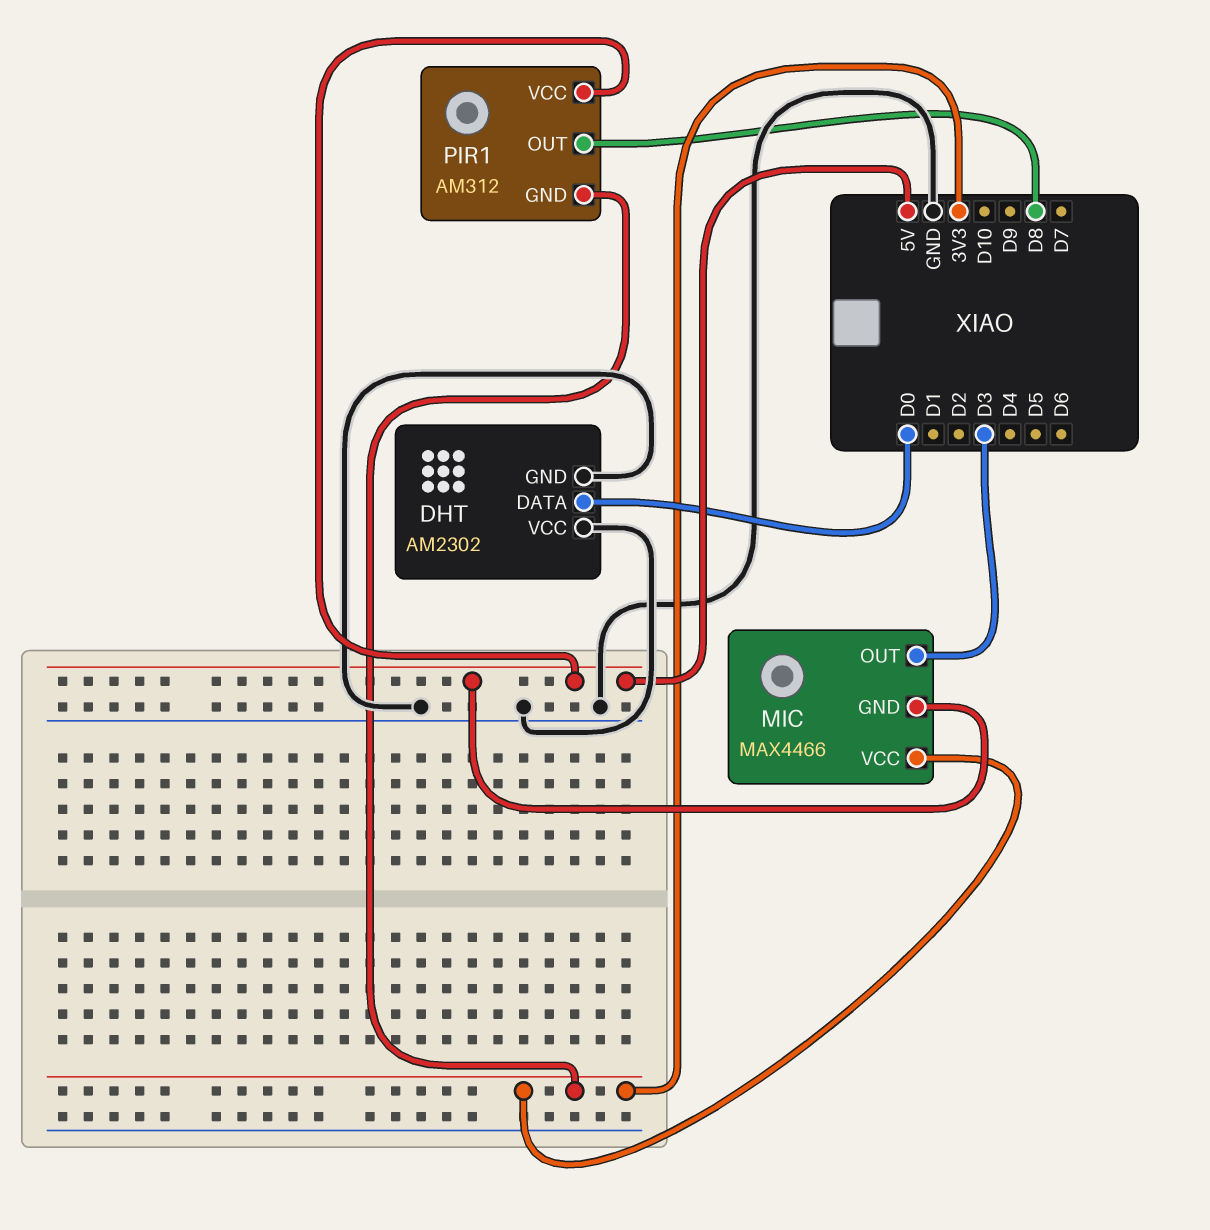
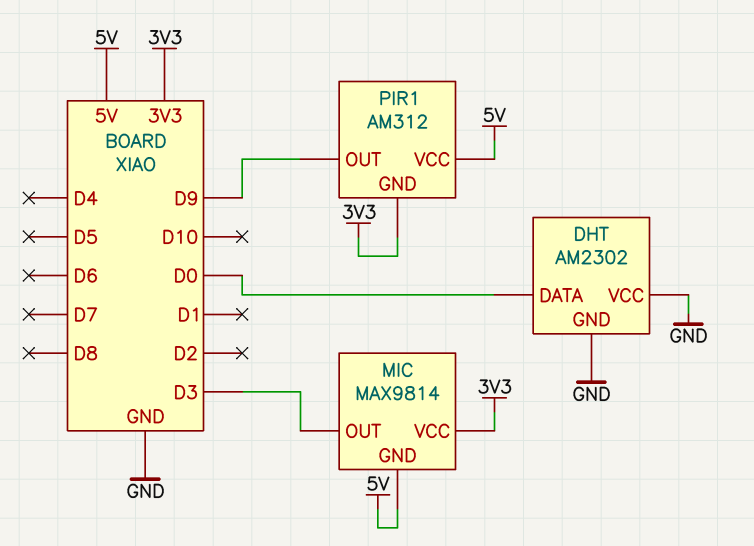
MIC: MAX4466 -> MAX9814
PIR1 pin OUT: D8 -> D9

